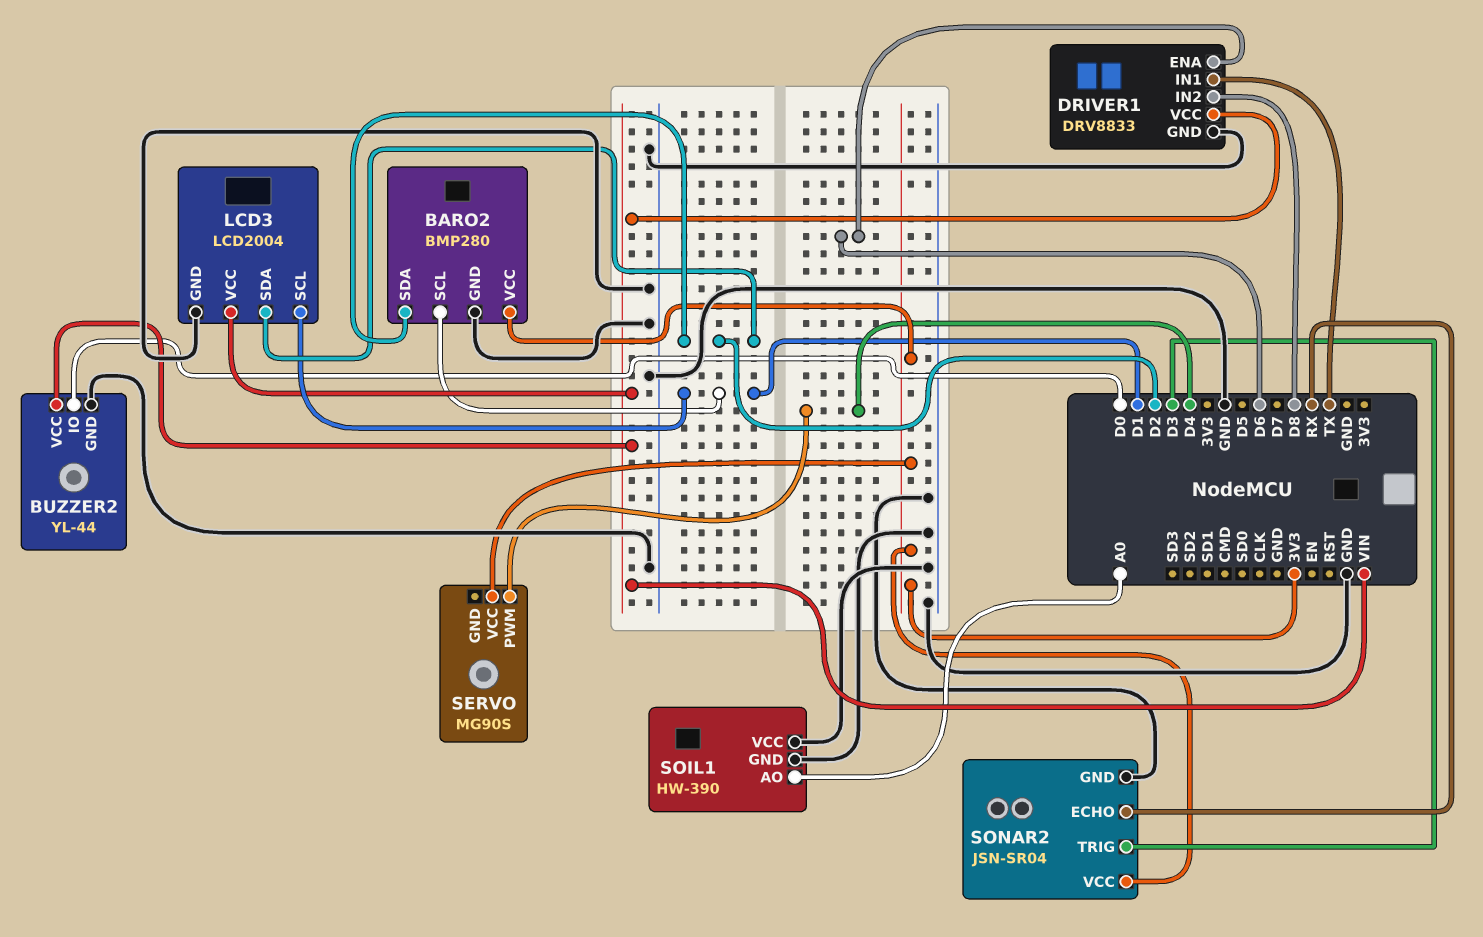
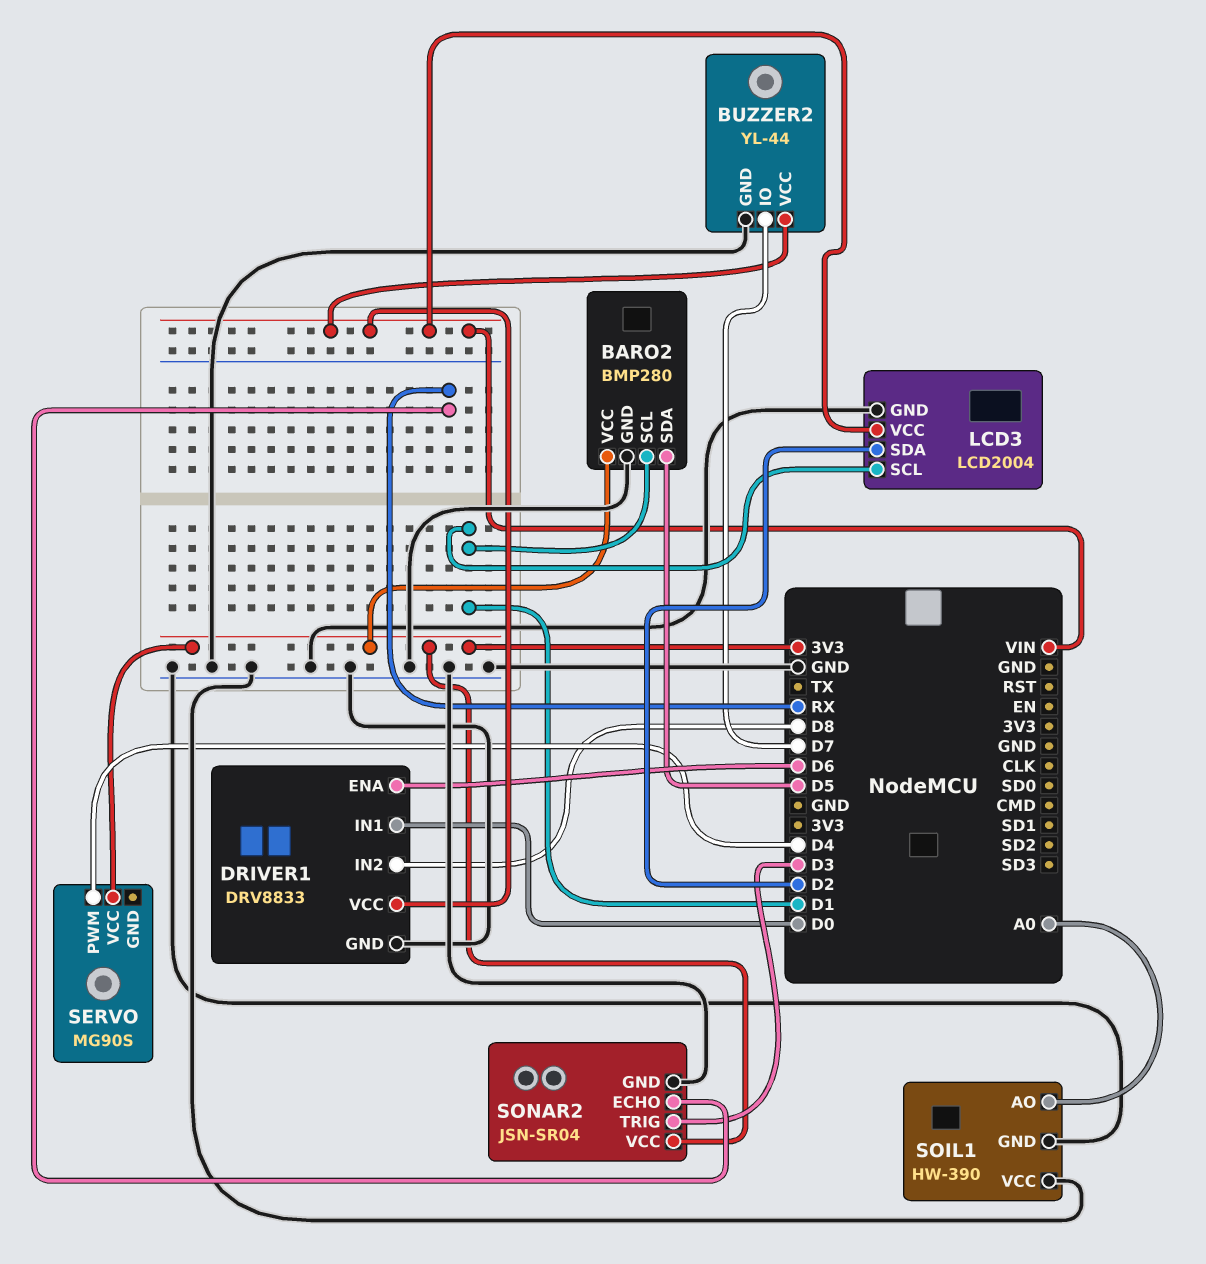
BARO2 pin SDA: D2 -> D5
BUZZER2 pin IO: D0 -> D7
DRIVER1 pin IN1: TX -> D0

